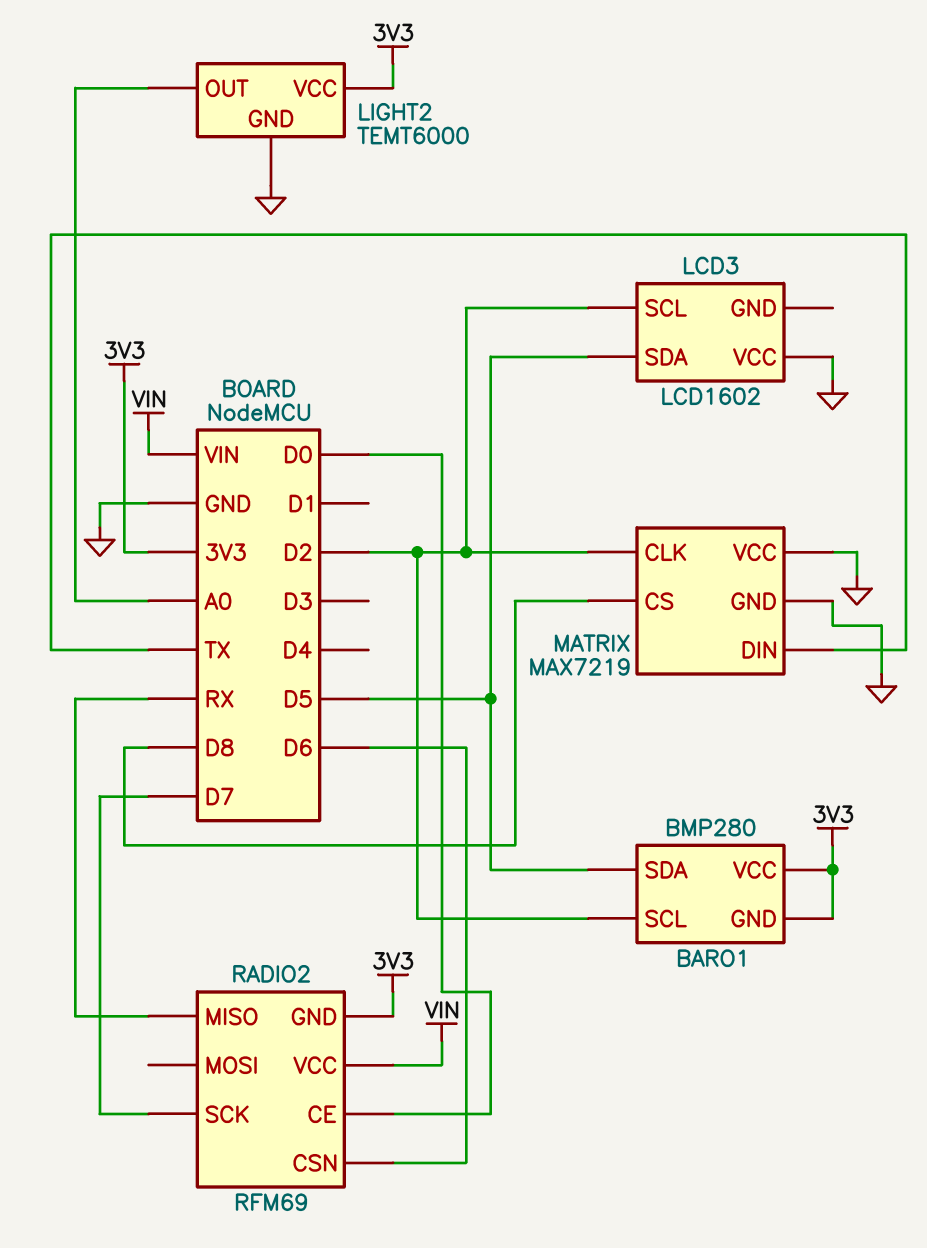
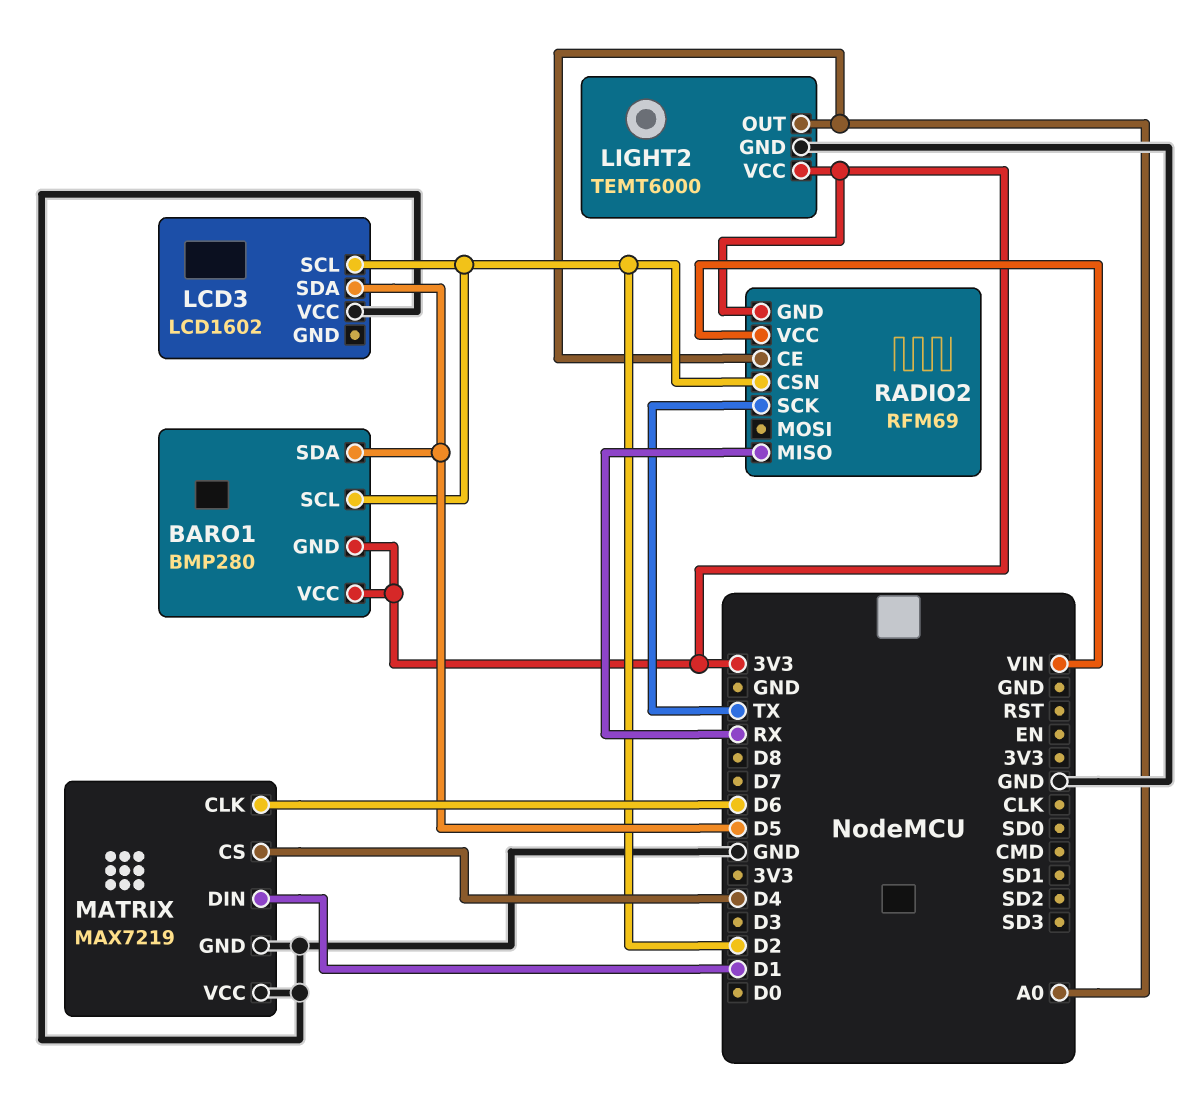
MATRIX pin CLK: D2 -> D6
MATRIX pin CS: D8 -> D4
MATRIX pin DIN: TX -> D1
RADIO2 pin CE: D0 -> A0
RADIO2 pin CSN: D6 -> D2
RADIO2 pin SCK: D7 -> TX

